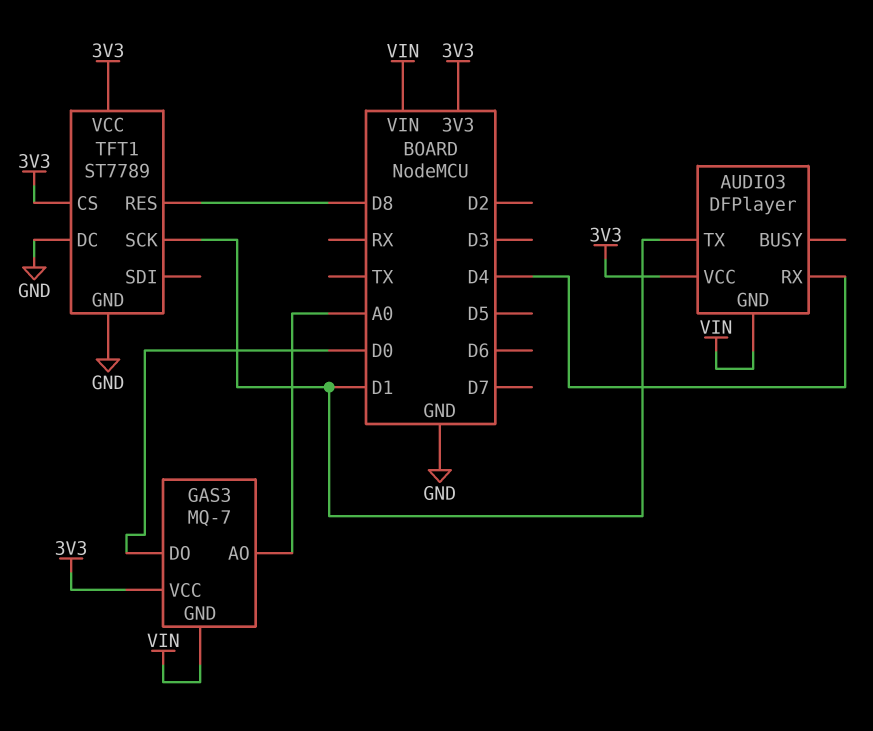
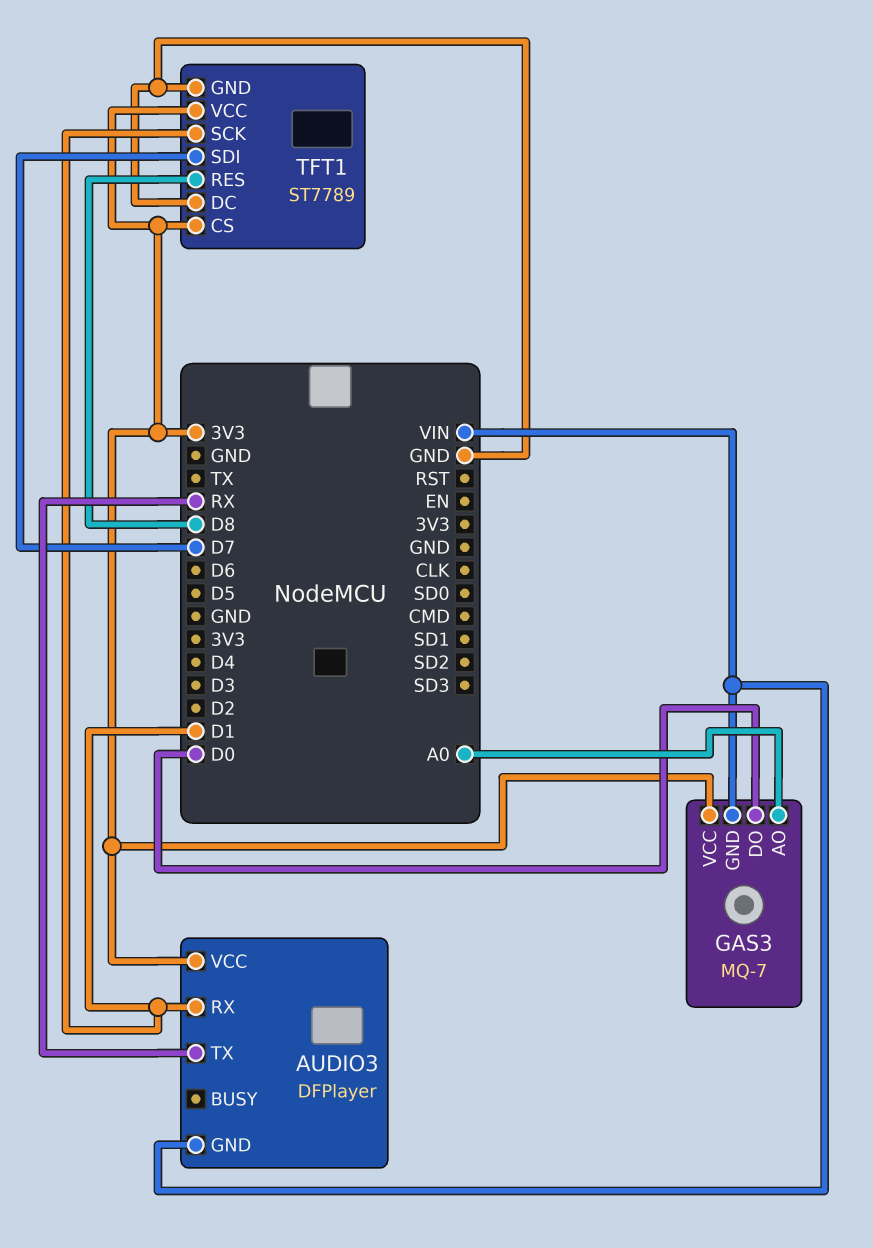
AUDIO3 pin RX: D4 -> D1
AUDIO3 pin TX: D1 -> RX
TFT1 pin SDI: none -> D7

